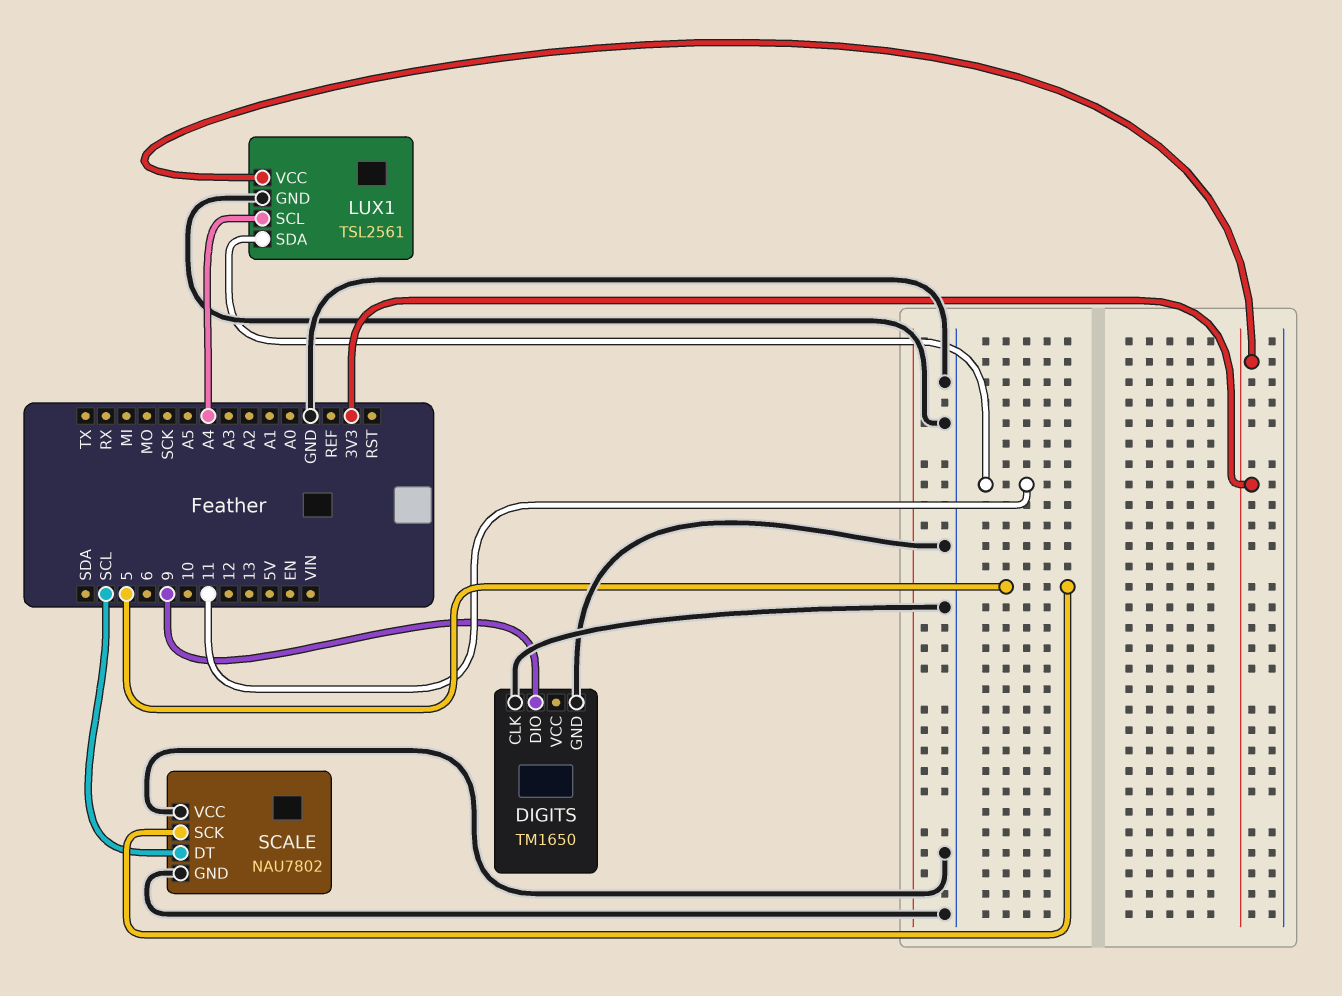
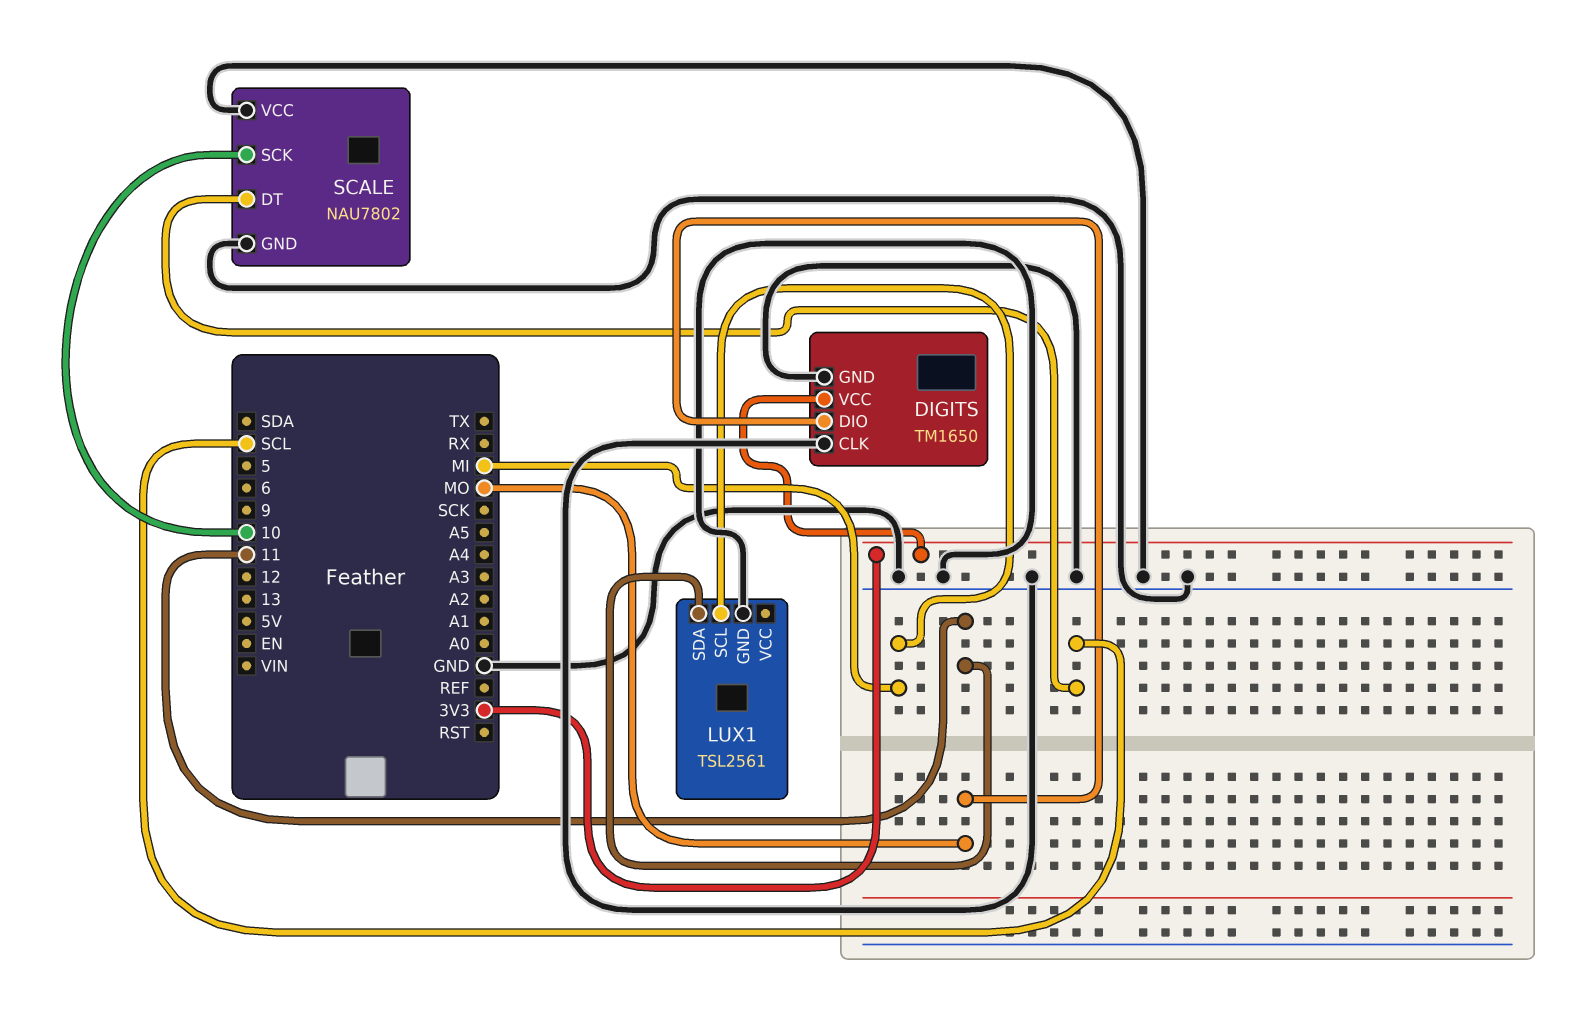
DIGITS pin DIO: 9 -> MO
DIGITS pin VCC: none -> 3V3
LUX1 pin SCL: A4 -> MI
LUX1 pin VCC: 3V3 -> none
SCALE pin SCK: 5 -> 10

